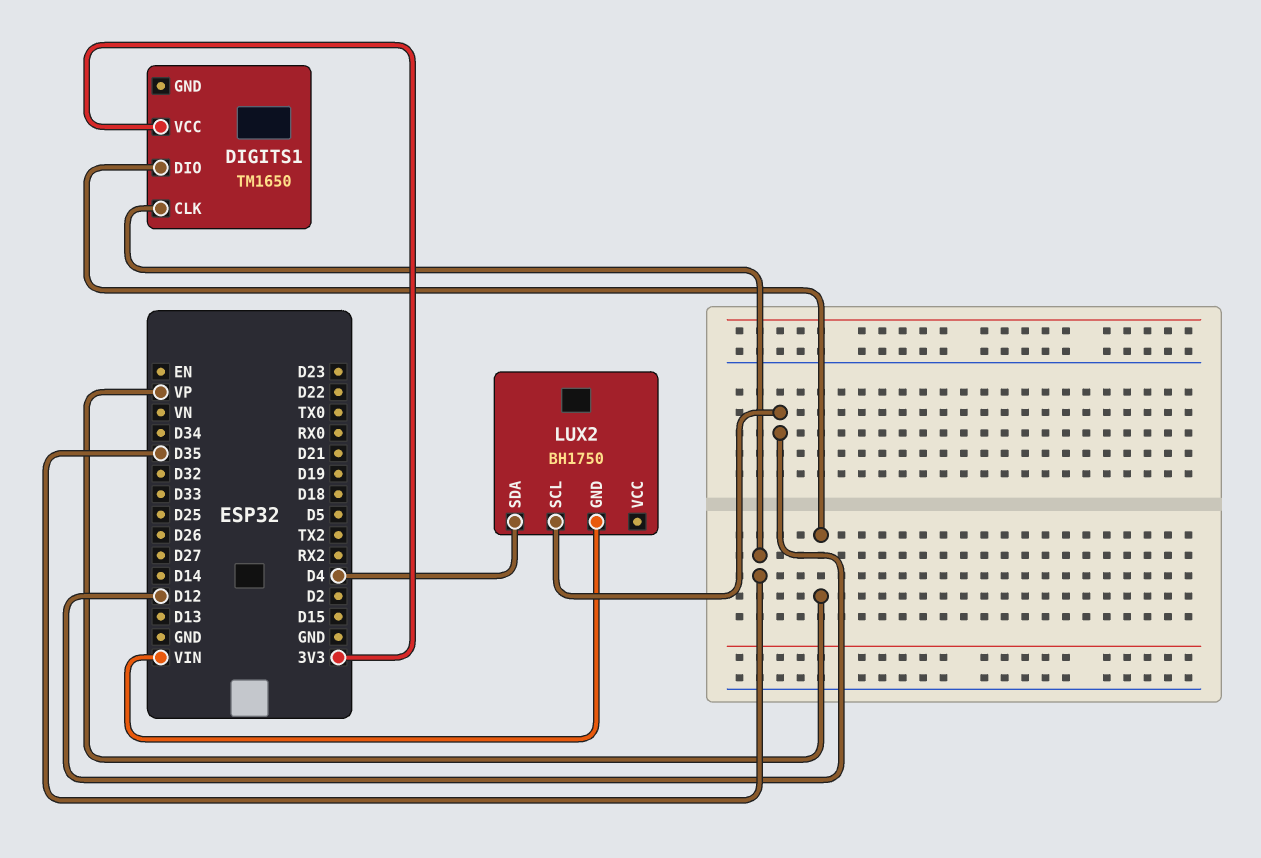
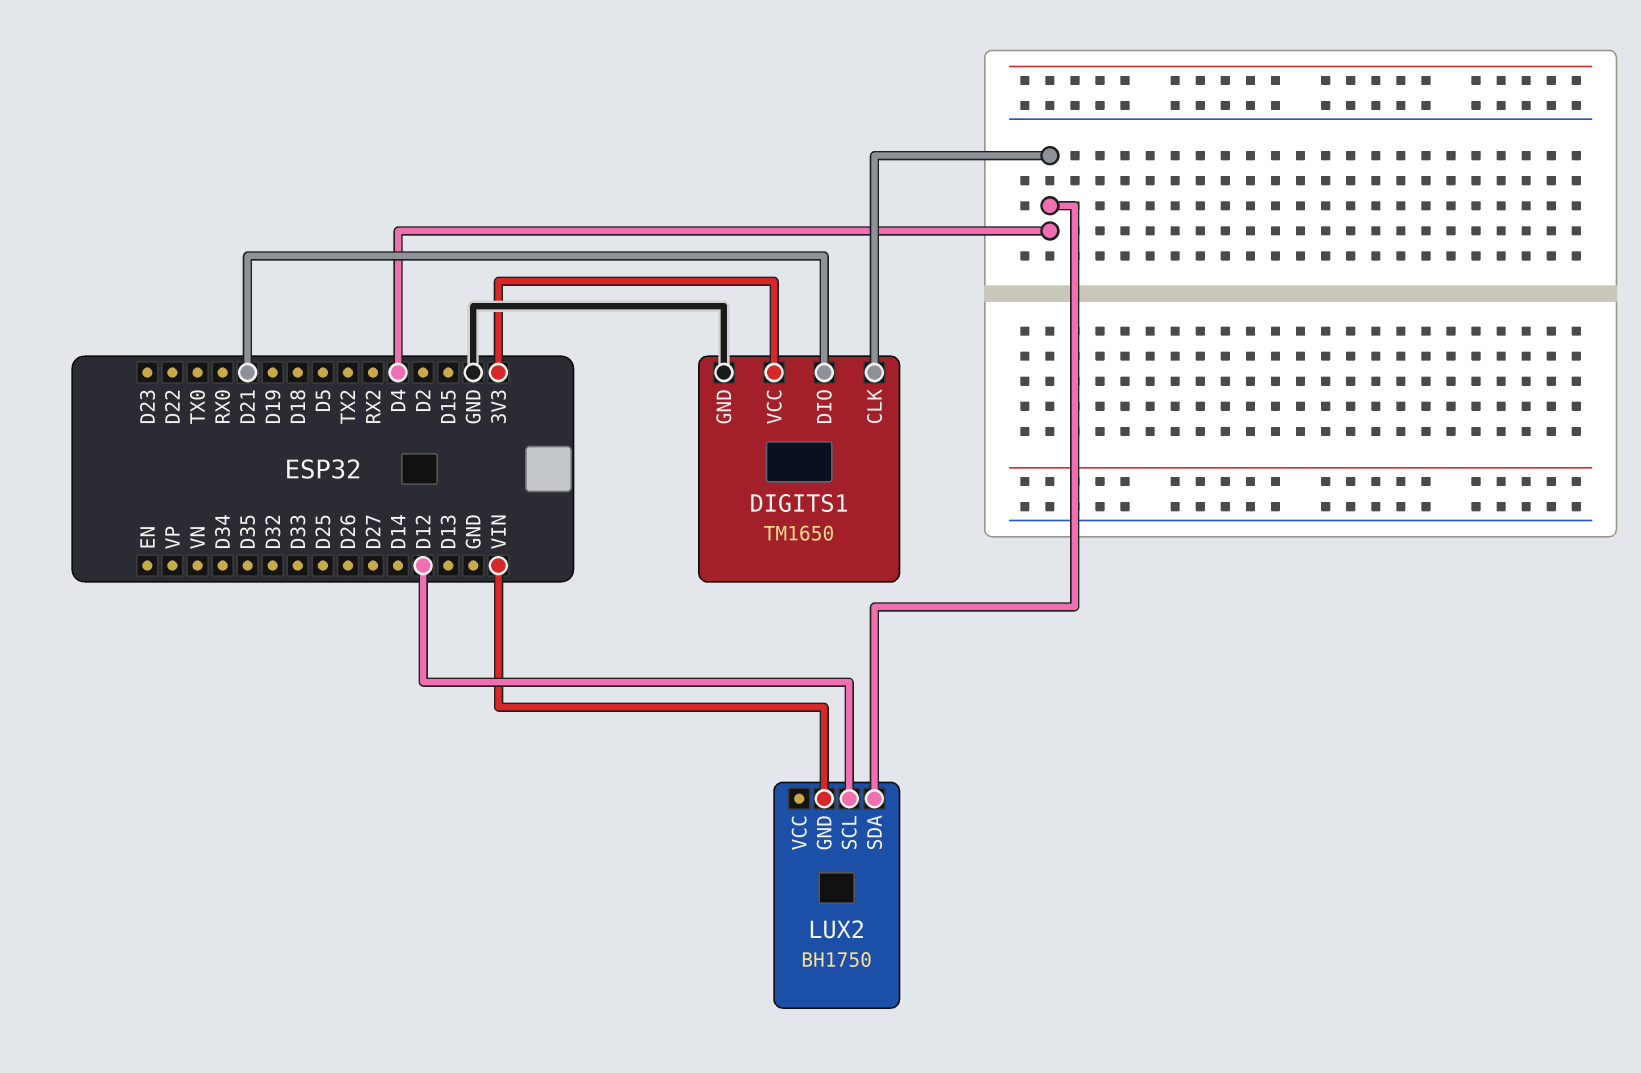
DIGITS1 pin CLK: D35 -> D4
DIGITS1 pin DIO: VP -> D21
DIGITS1 pin GND: none -> GND

